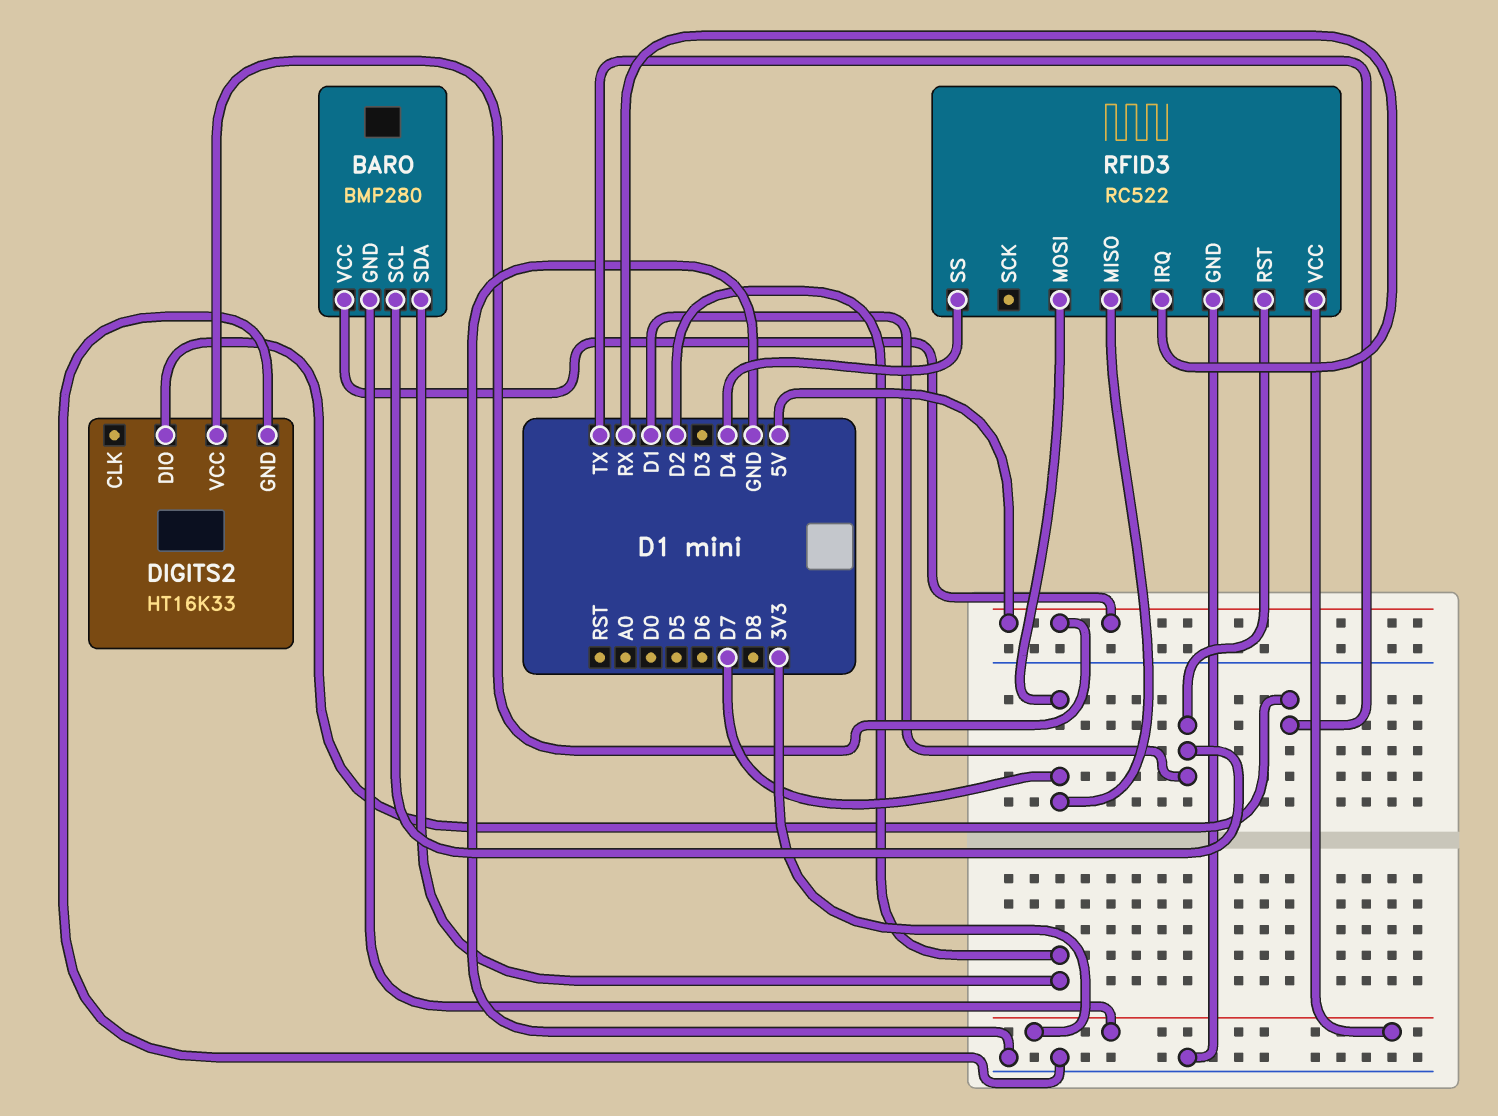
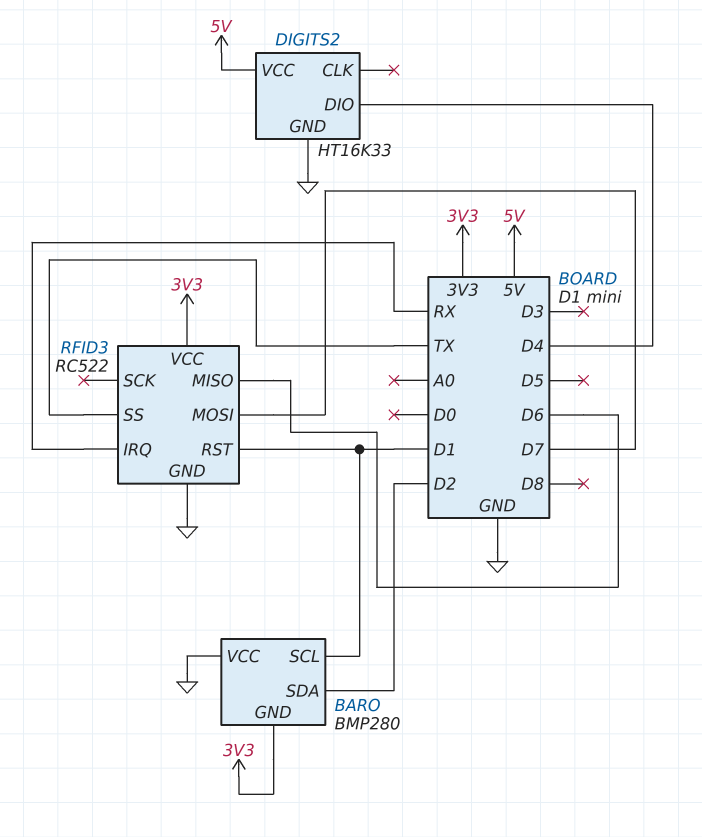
BARO pin VCC: 5V -> GND
DIGITS2 pin DIO: TX -> D4
RFID3 pin MISO: D7 -> D6
RFID3 pin SS: D4 -> TX

